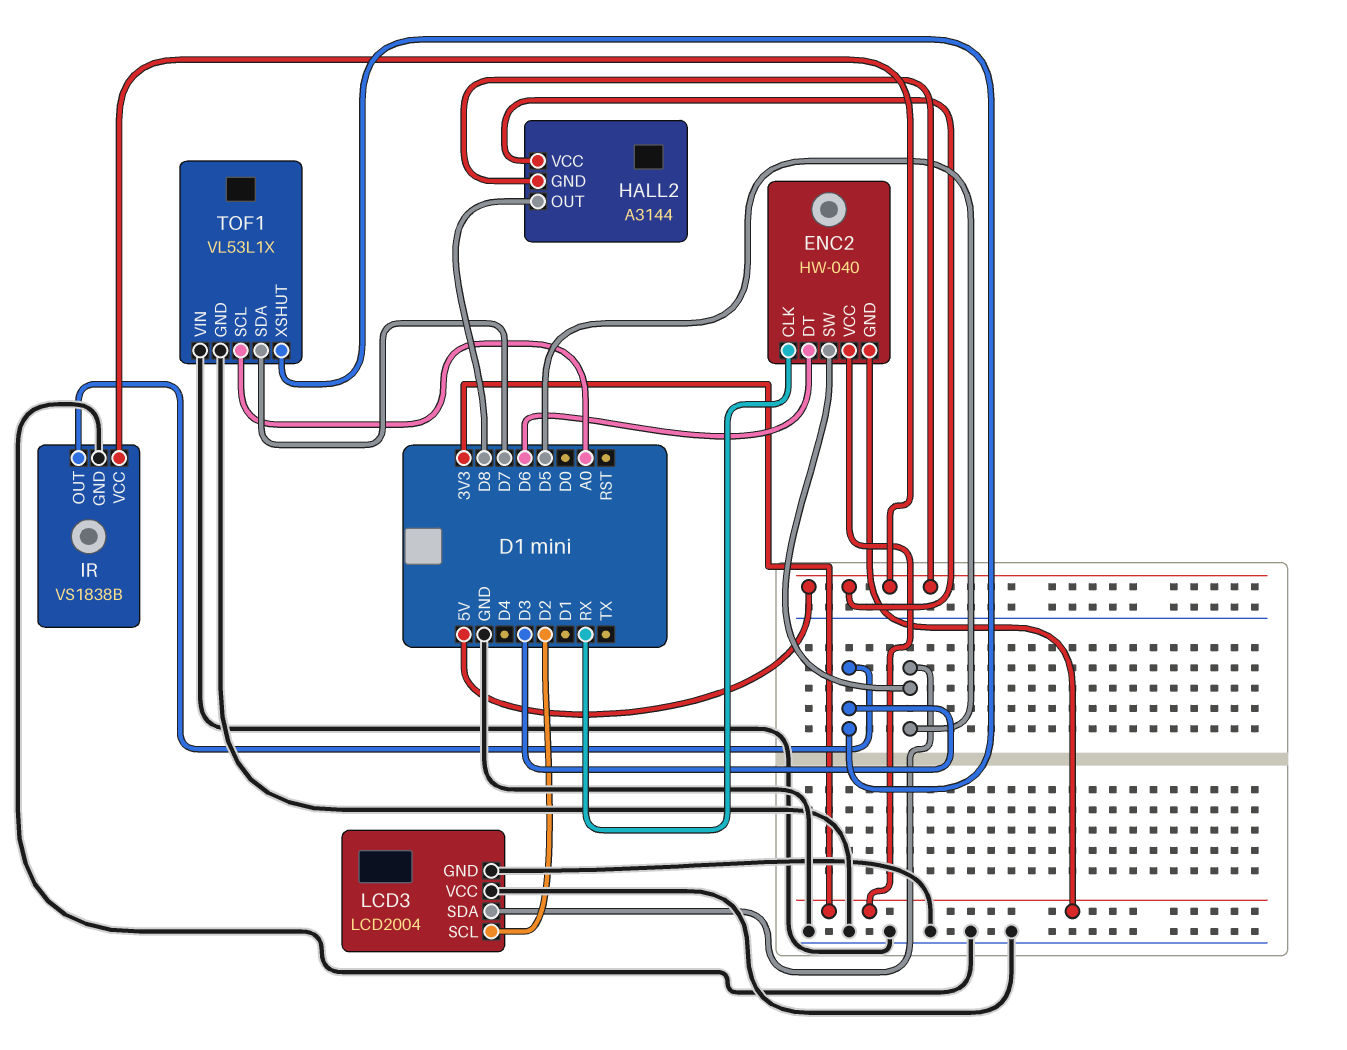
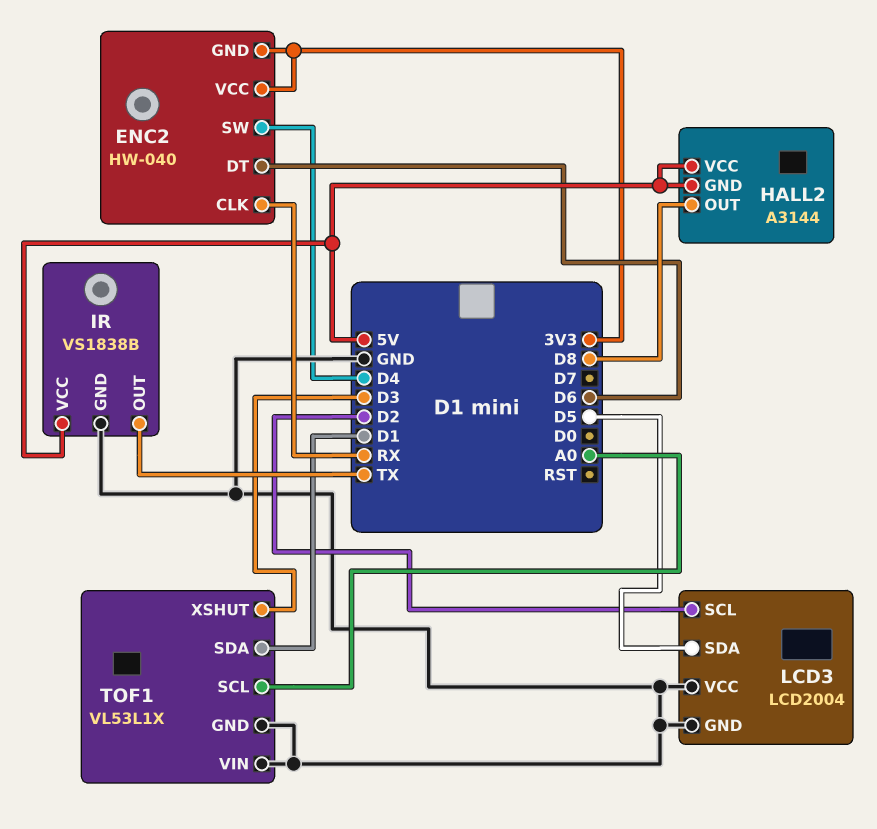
ENC2 pin SW: D5 -> D4
IR pin OUT: D3 -> TX
TOF1 pin SDA: D7 -> D1

